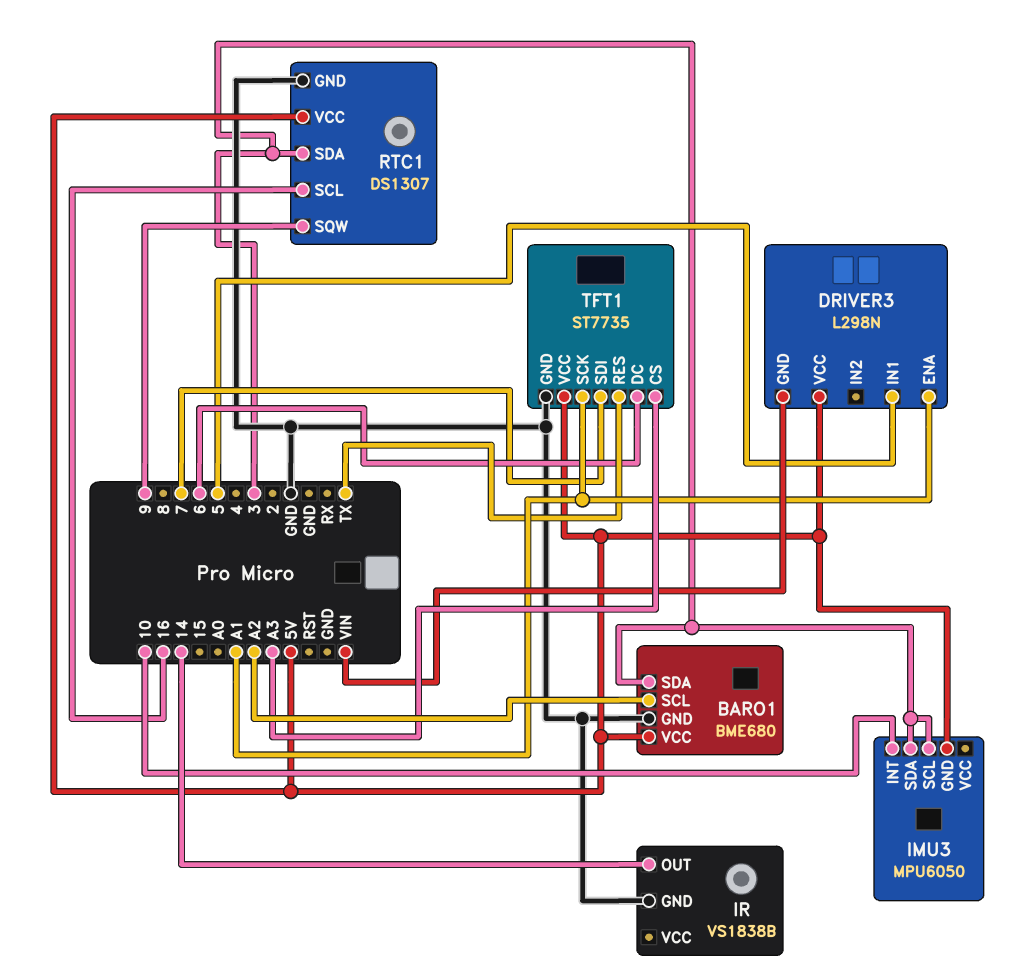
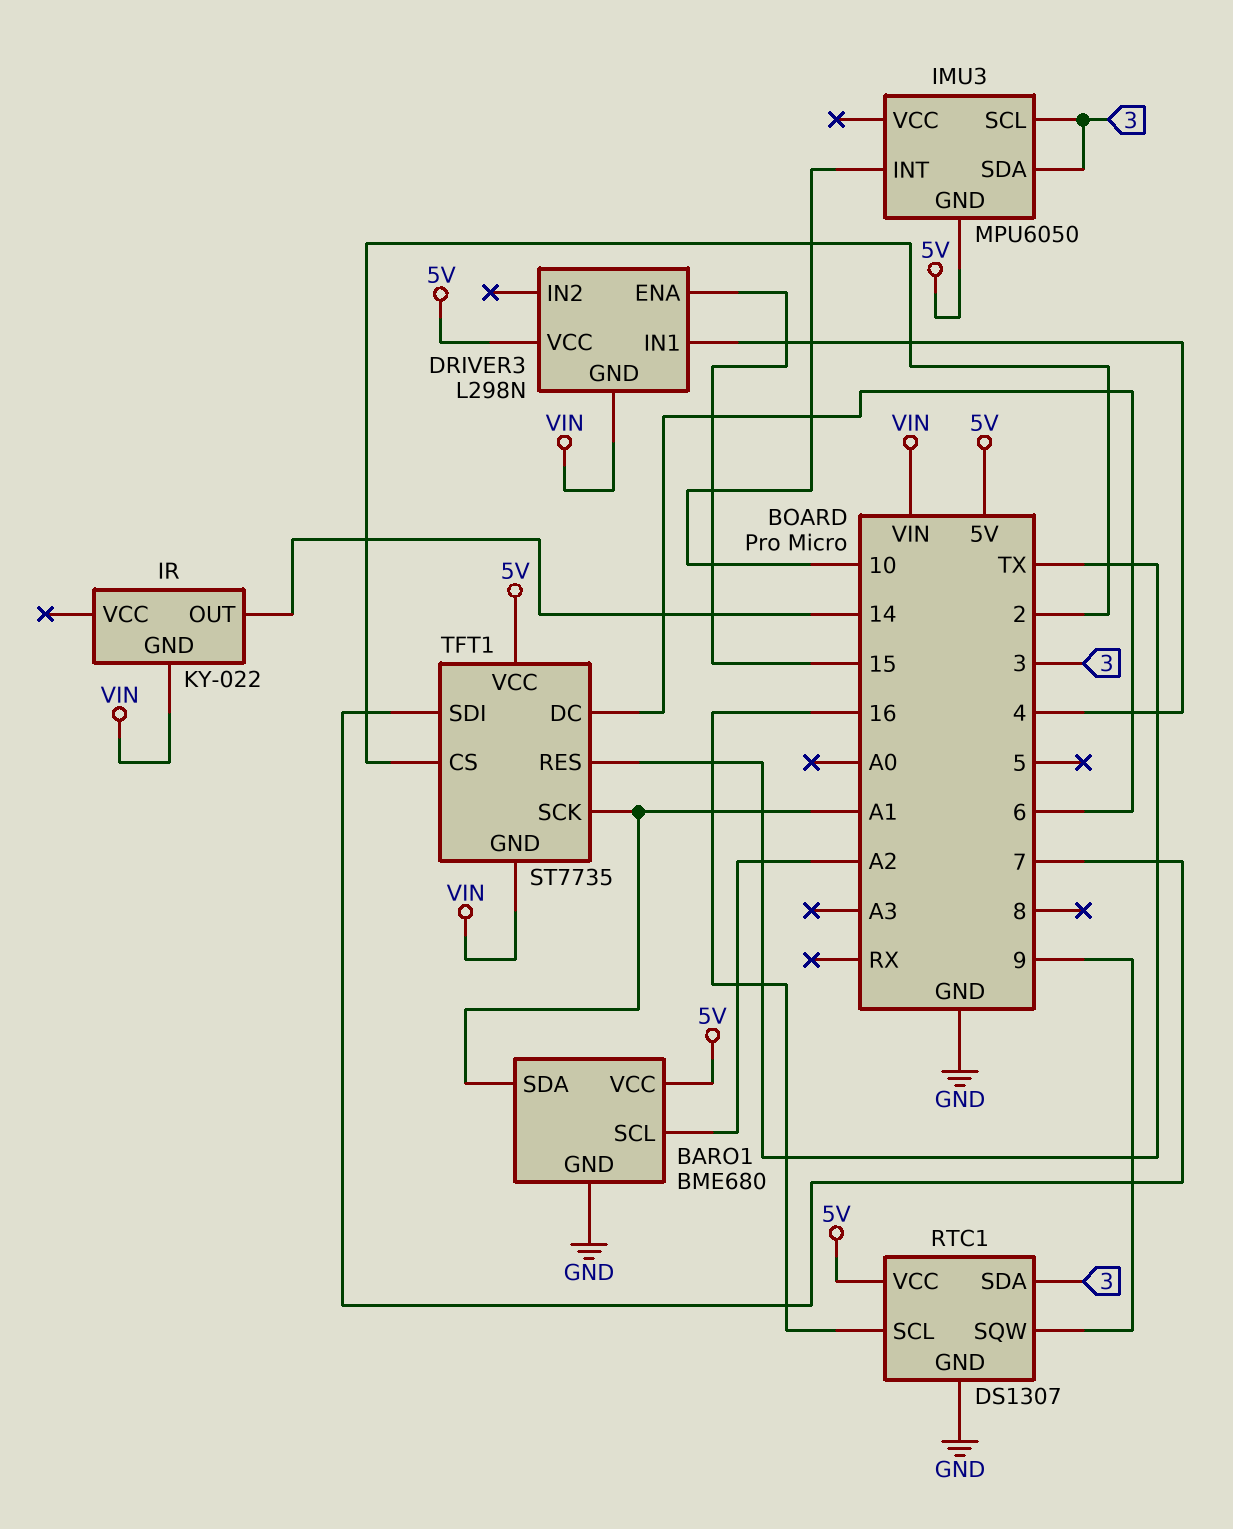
BARO1 pin SDA: 3 -> A1
DRIVER3 pin ENA: A1 -> 15
DRIVER3 pin IN1: 5 -> 4
IR: VS1838B -> KY-022
IR pin GND: GND -> VIN
TFT1 pin CS: A3 -> 2
TFT1 pin GND: GND -> VIN

